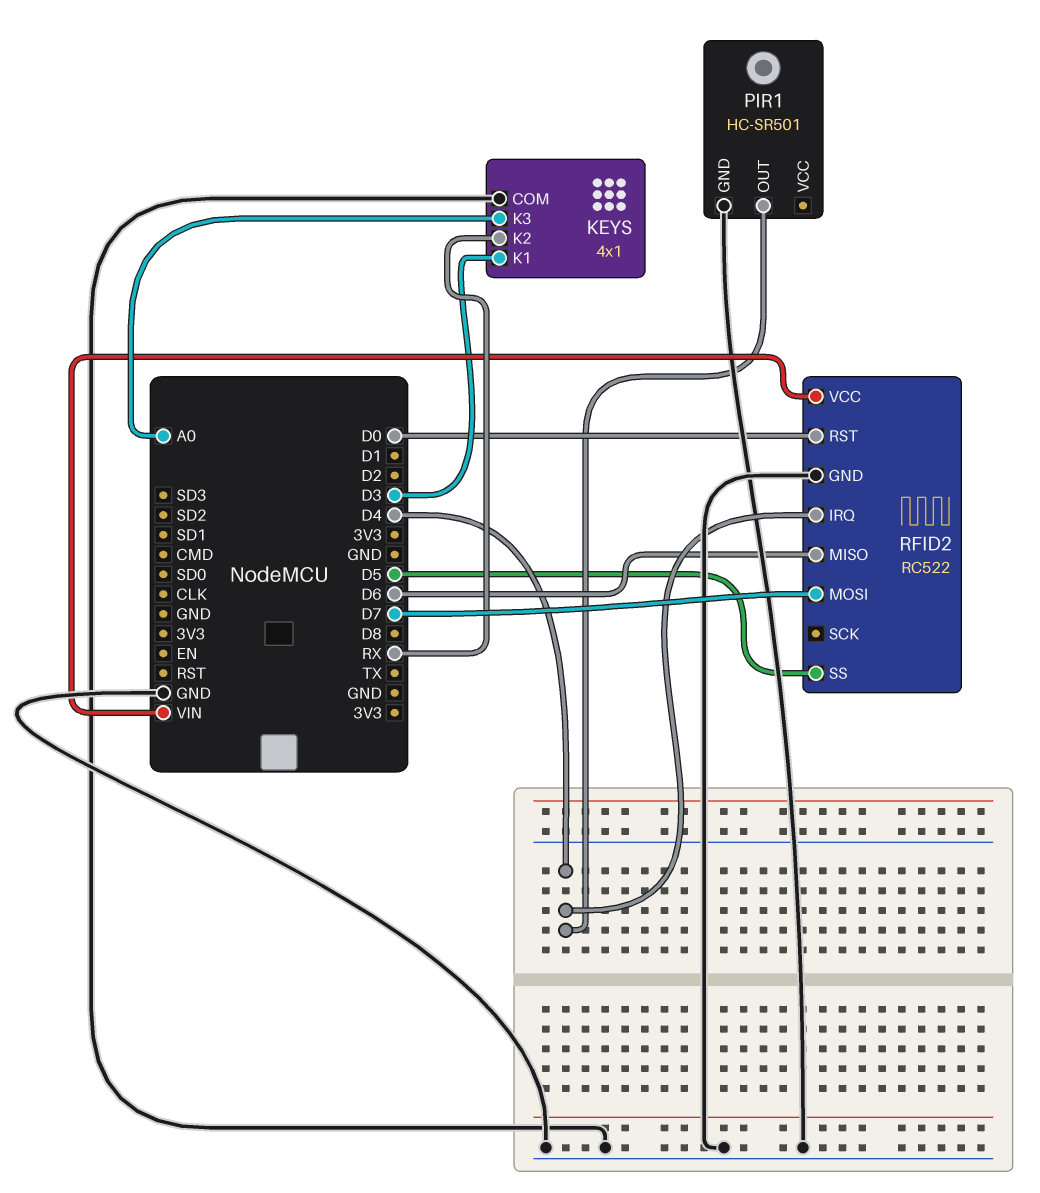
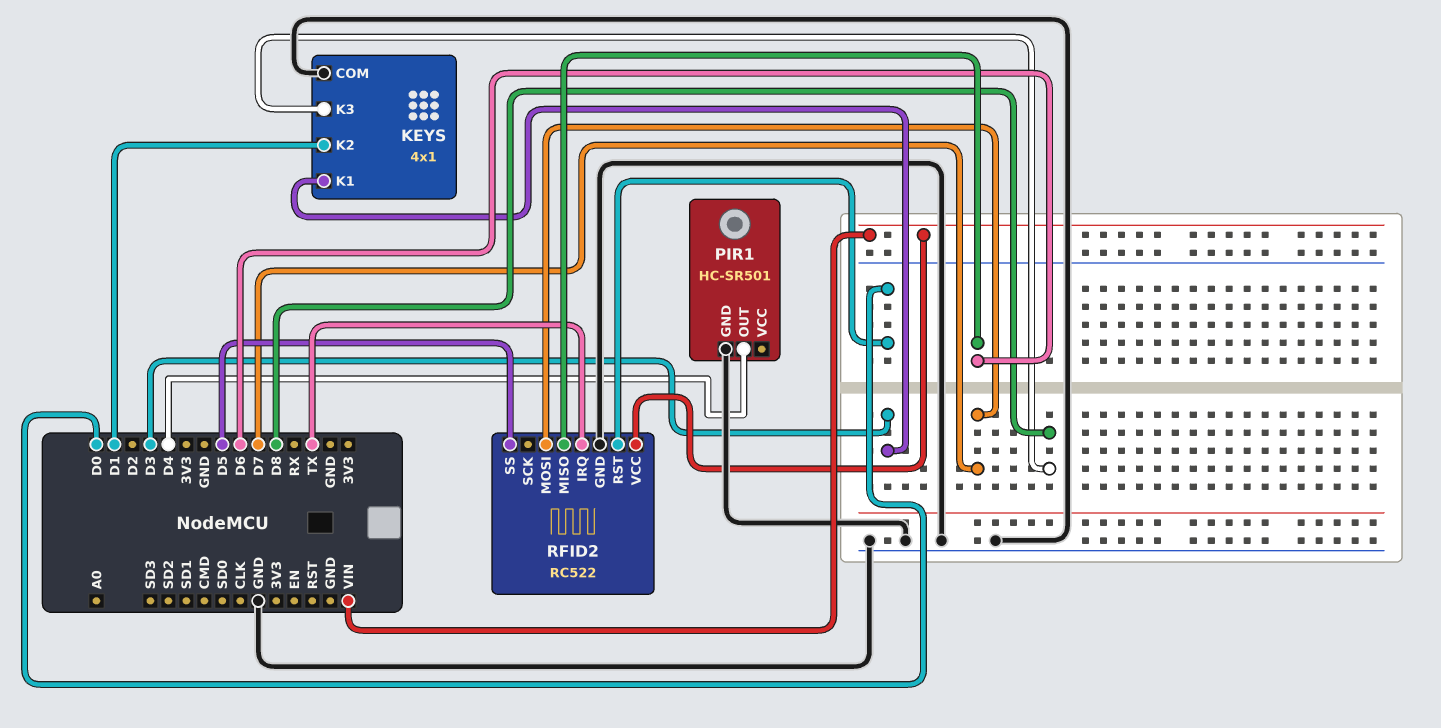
KEYS pin K2: RX -> D1
KEYS pin K3: A0 -> D8
RFID2 pin IRQ: D4 -> TX

